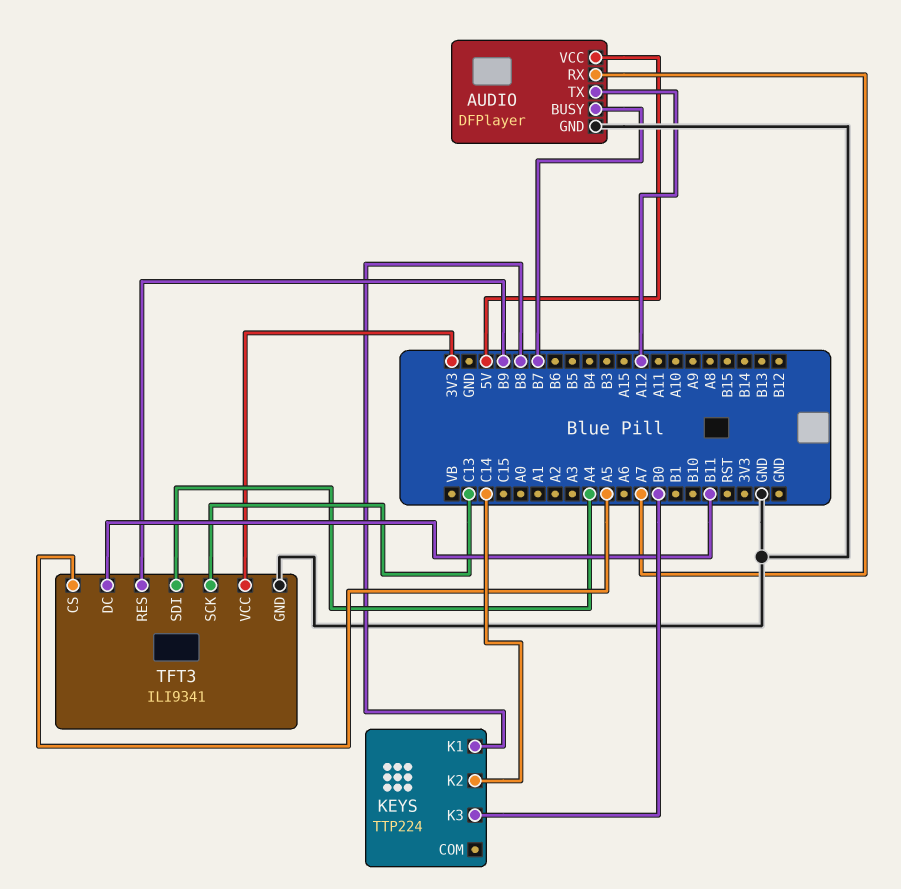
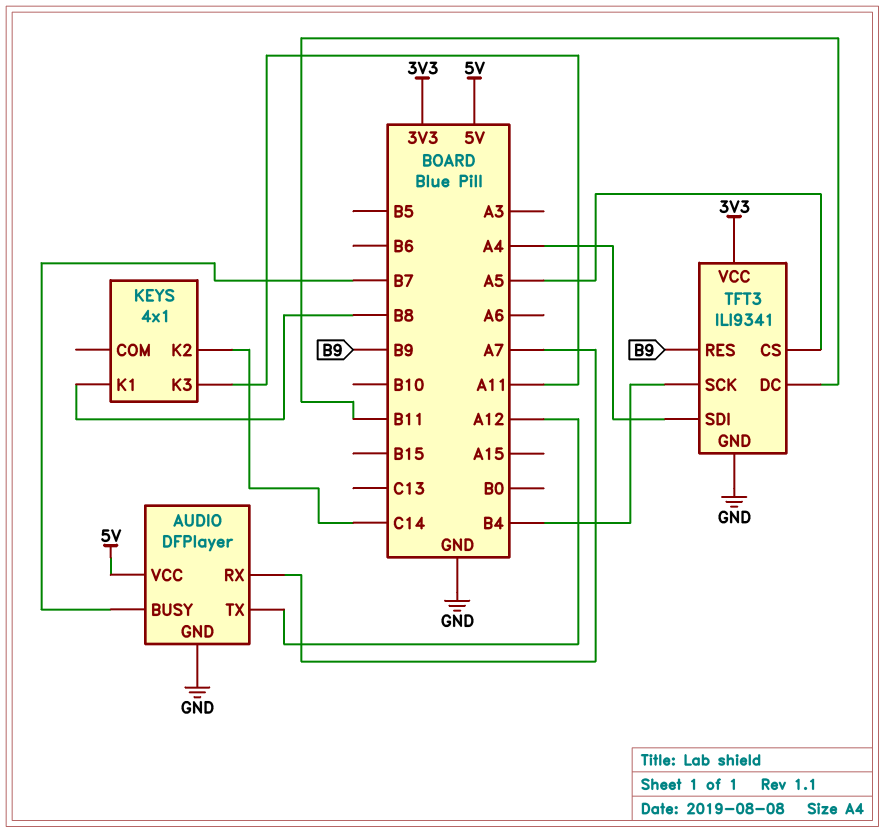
KEYS: TTP224 -> 4x1
KEYS pin K3: B0 -> A11
TFT3 pin SCK: C13 -> B4

